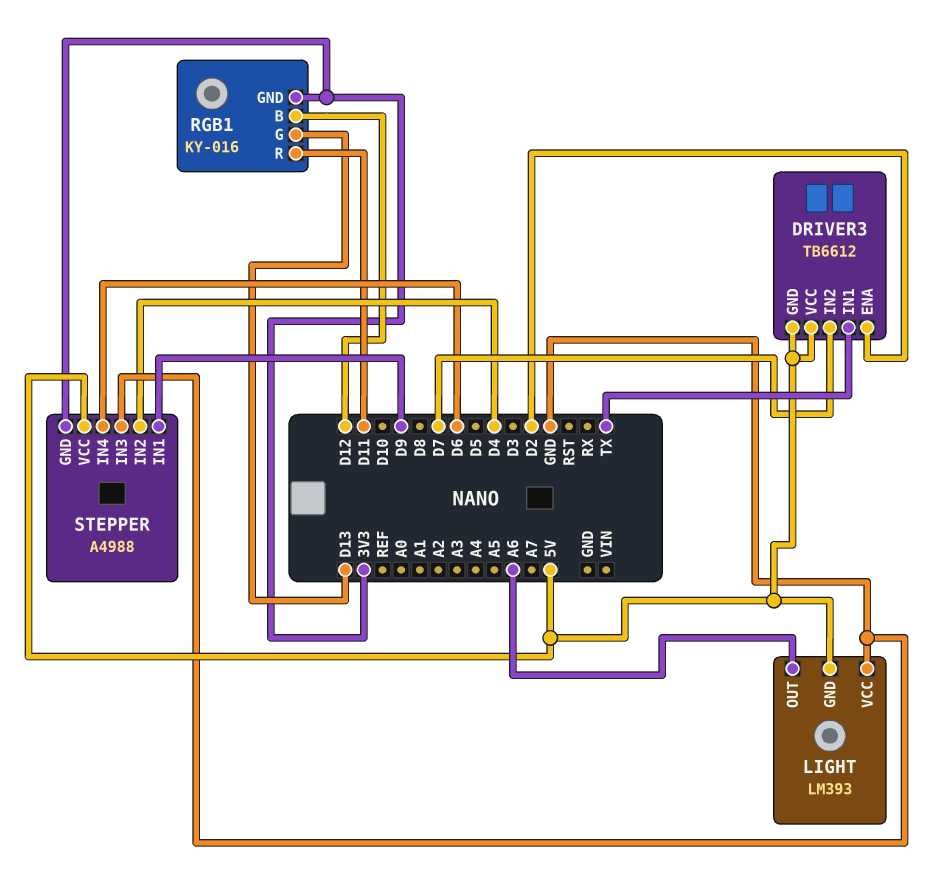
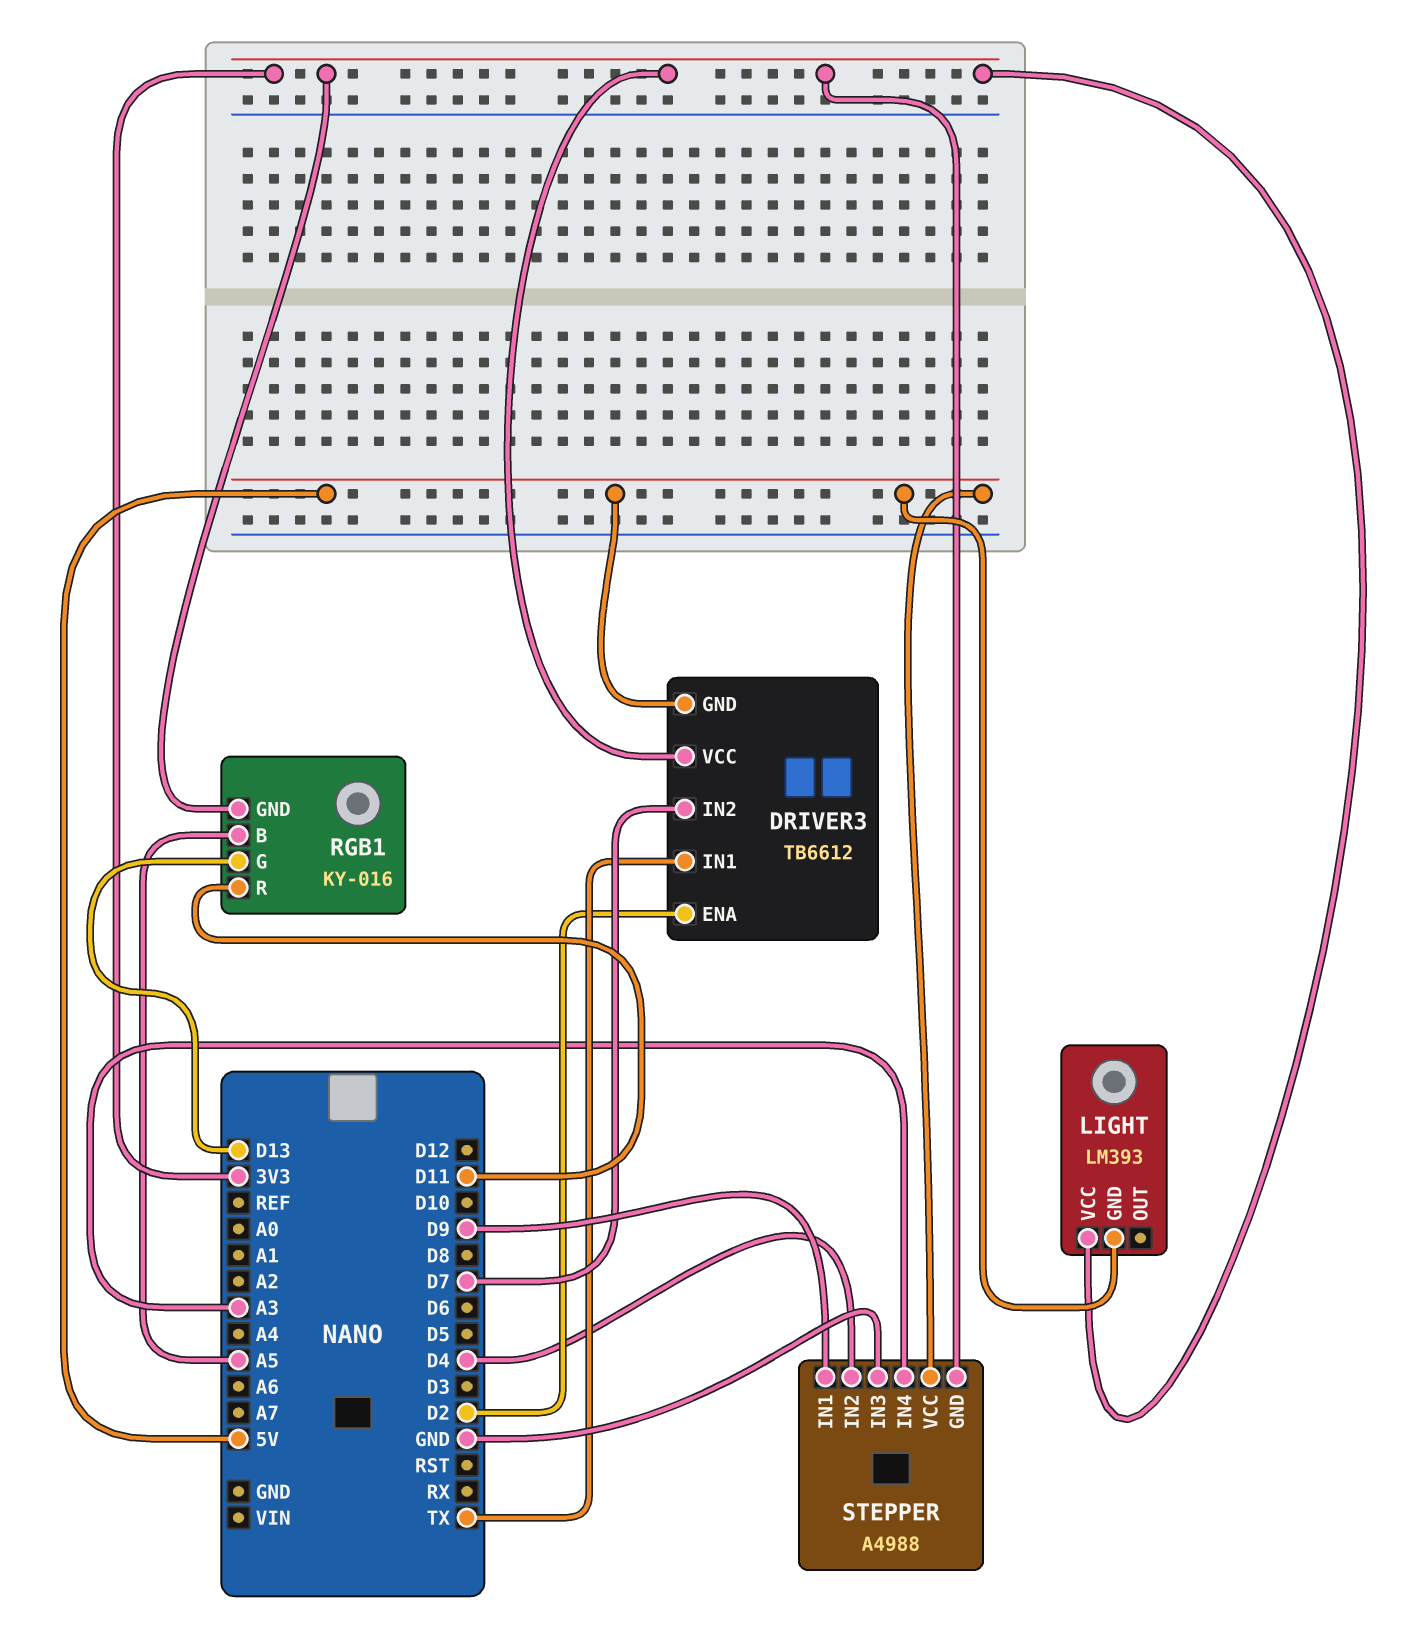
DRIVER3 pin VCC: 5V -> 3V3
LIGHT pin OUT: A6 -> none
LIGHT pin VCC: GND -> 3V3
RGB1 pin B: D12 -> A5
STEPPER pin IN4: D6 -> A3

